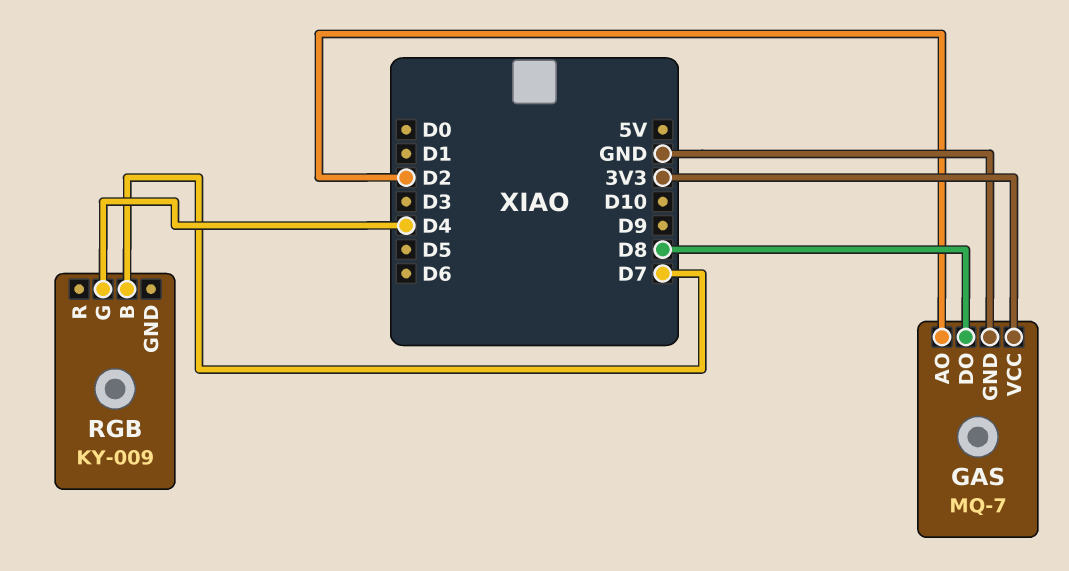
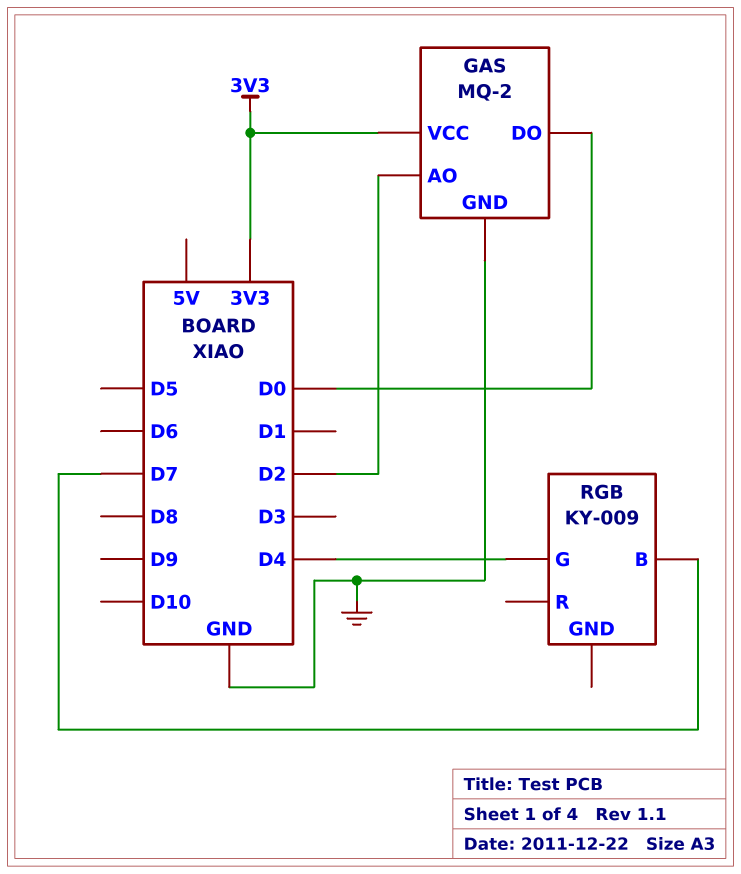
GAS: MQ-7 -> MQ-2
GAS pin DO: D8 -> D0

